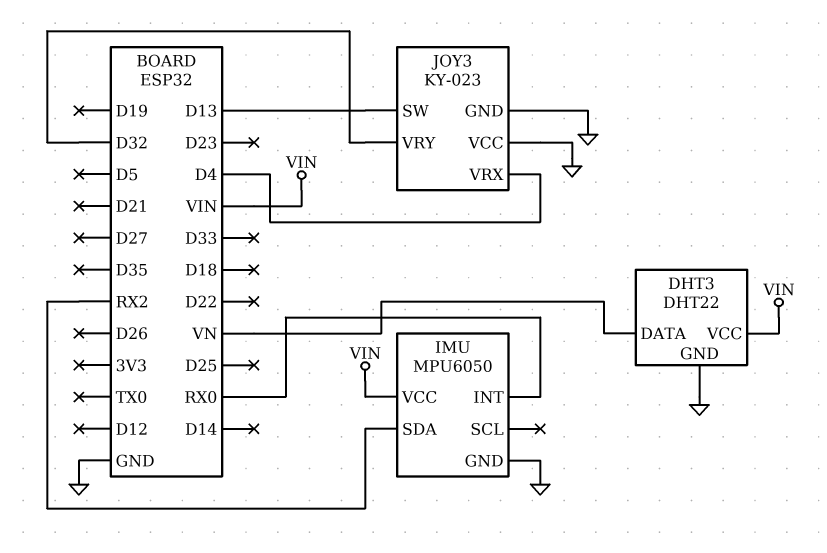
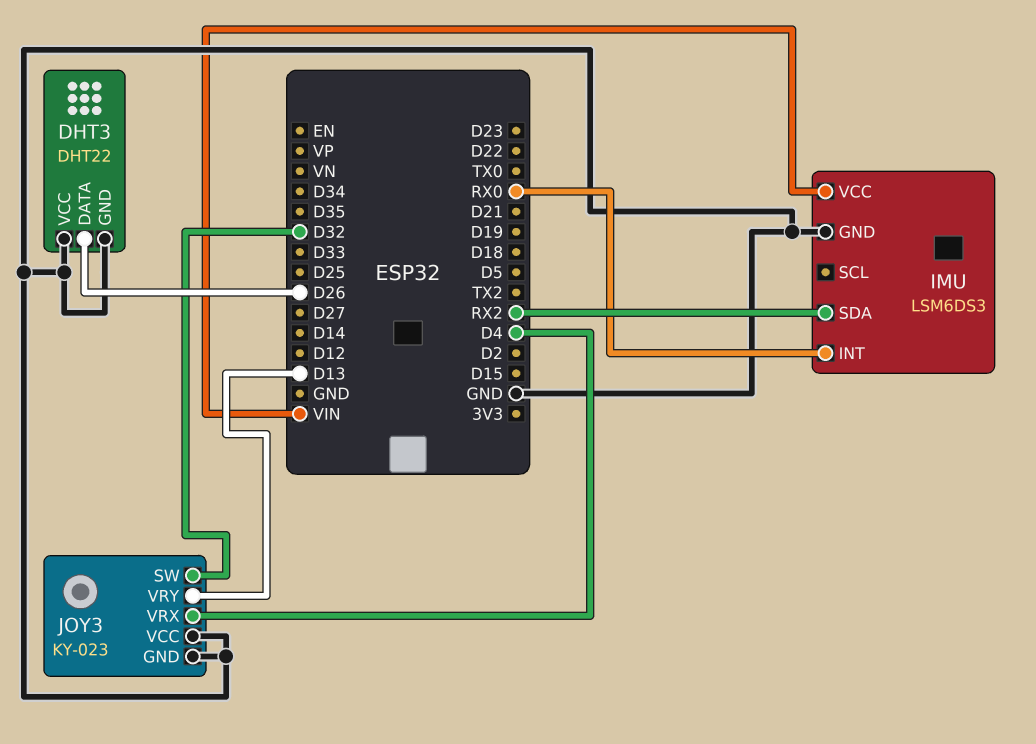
DHT3 pin DATA: VN -> D26
DHT3 pin VCC: VIN -> GND
IMU: MPU6050 -> LSM6DS3
JOY3 pin SW: D13 -> D32
JOY3 pin VRY: D32 -> D13

